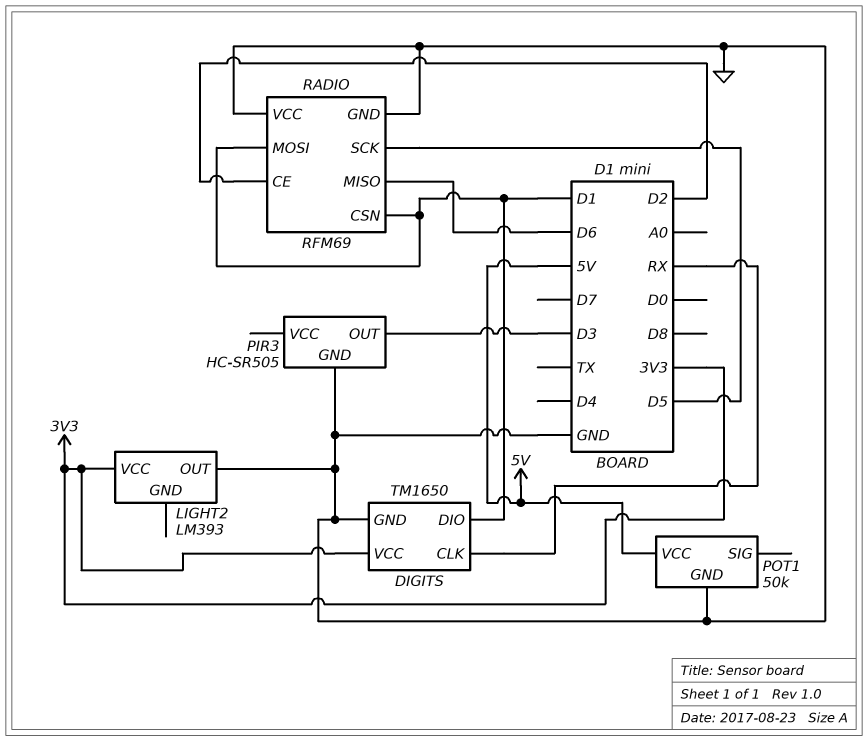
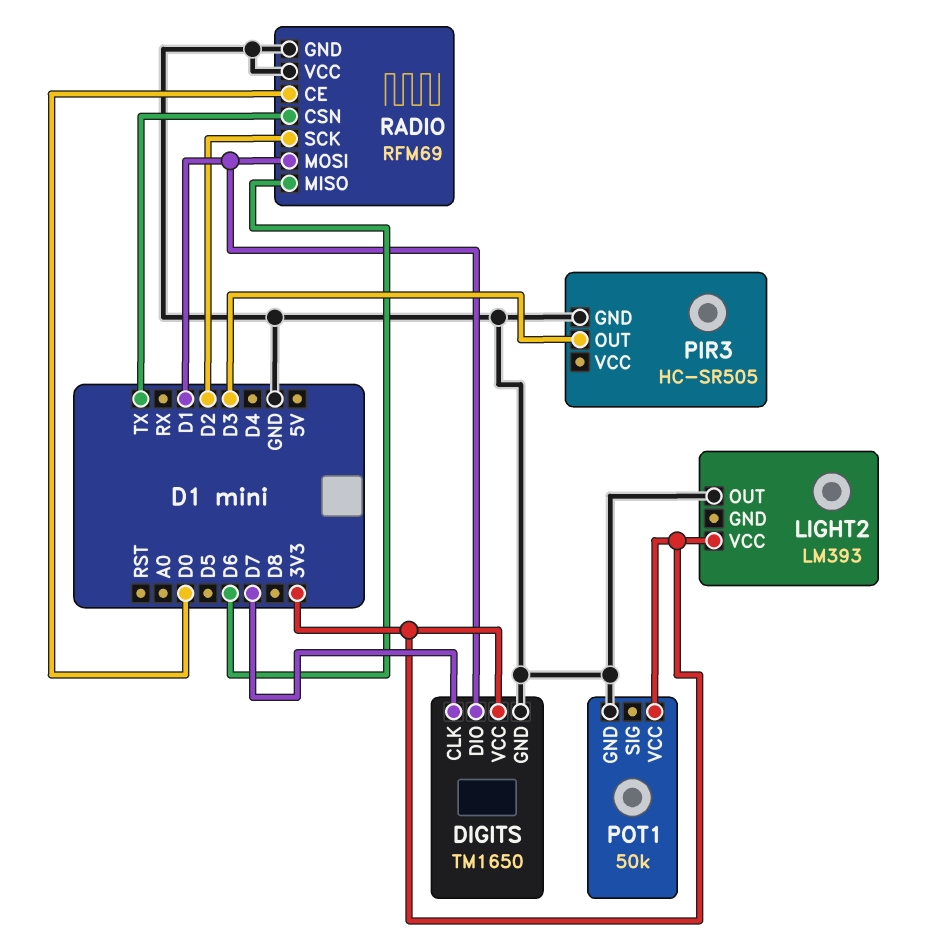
DIGITS pin CLK: RX -> D7
POT1 pin VCC: 5V -> 3V3
RADIO pin CE: D2 -> D0
RADIO pin CSN: D1 -> TX
RADIO pin SCK: D5 -> D2

